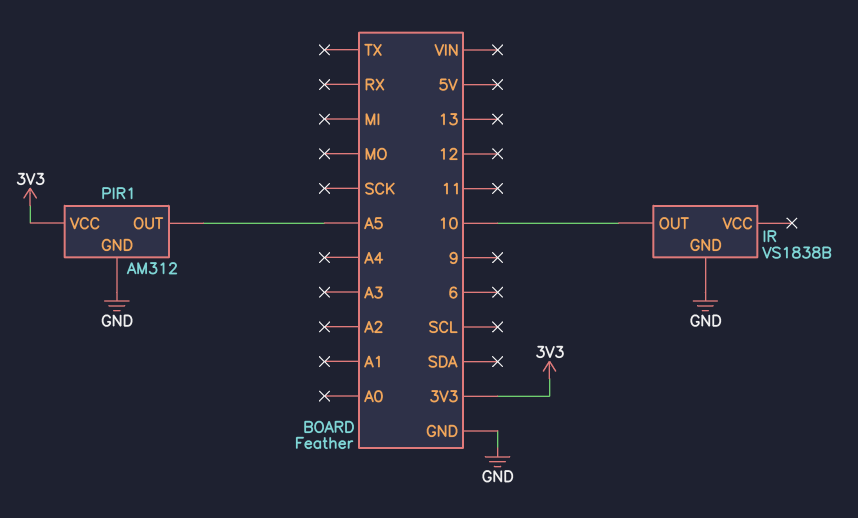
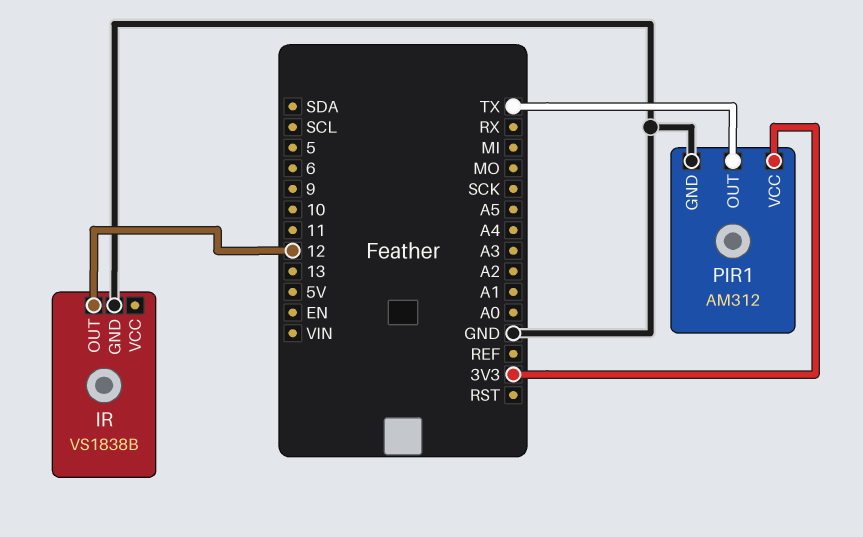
IR pin OUT: 10 -> 12
PIR1 pin OUT: A5 -> TX

